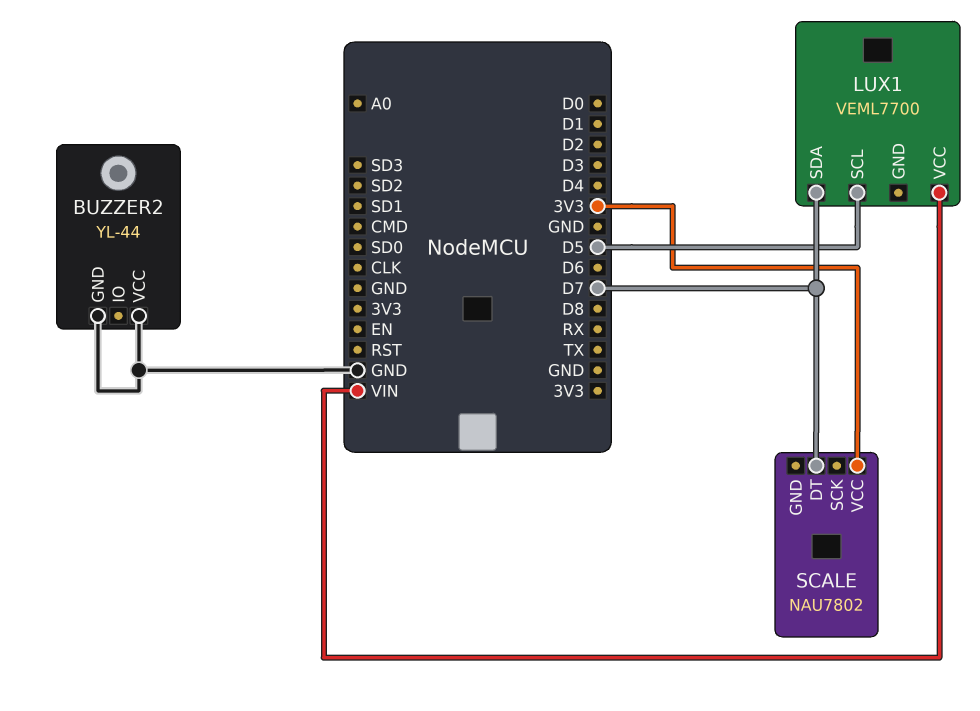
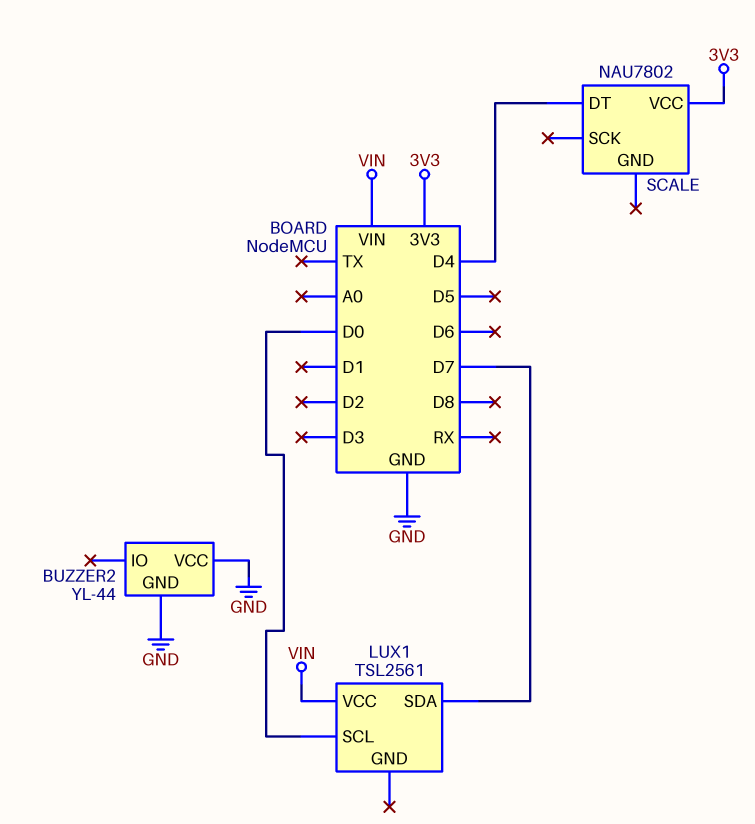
LUX1: VEML7700 -> TSL2561
LUX1 pin SCL: D5 -> D0
SCALE pin DT: D7 -> D4

